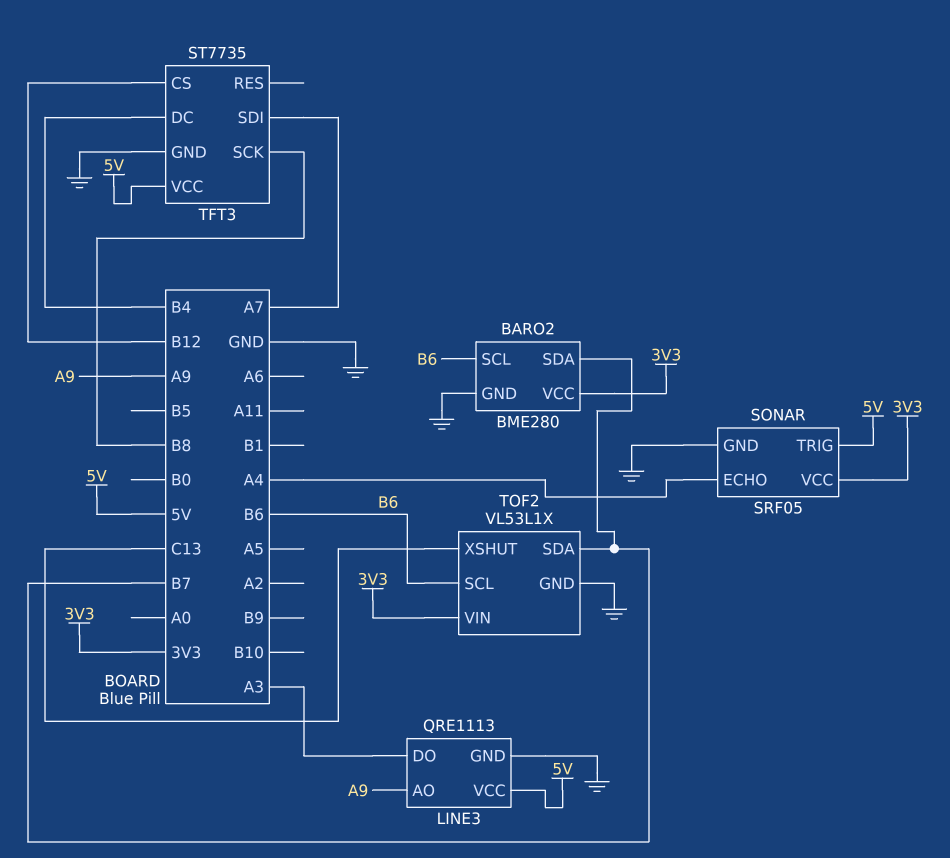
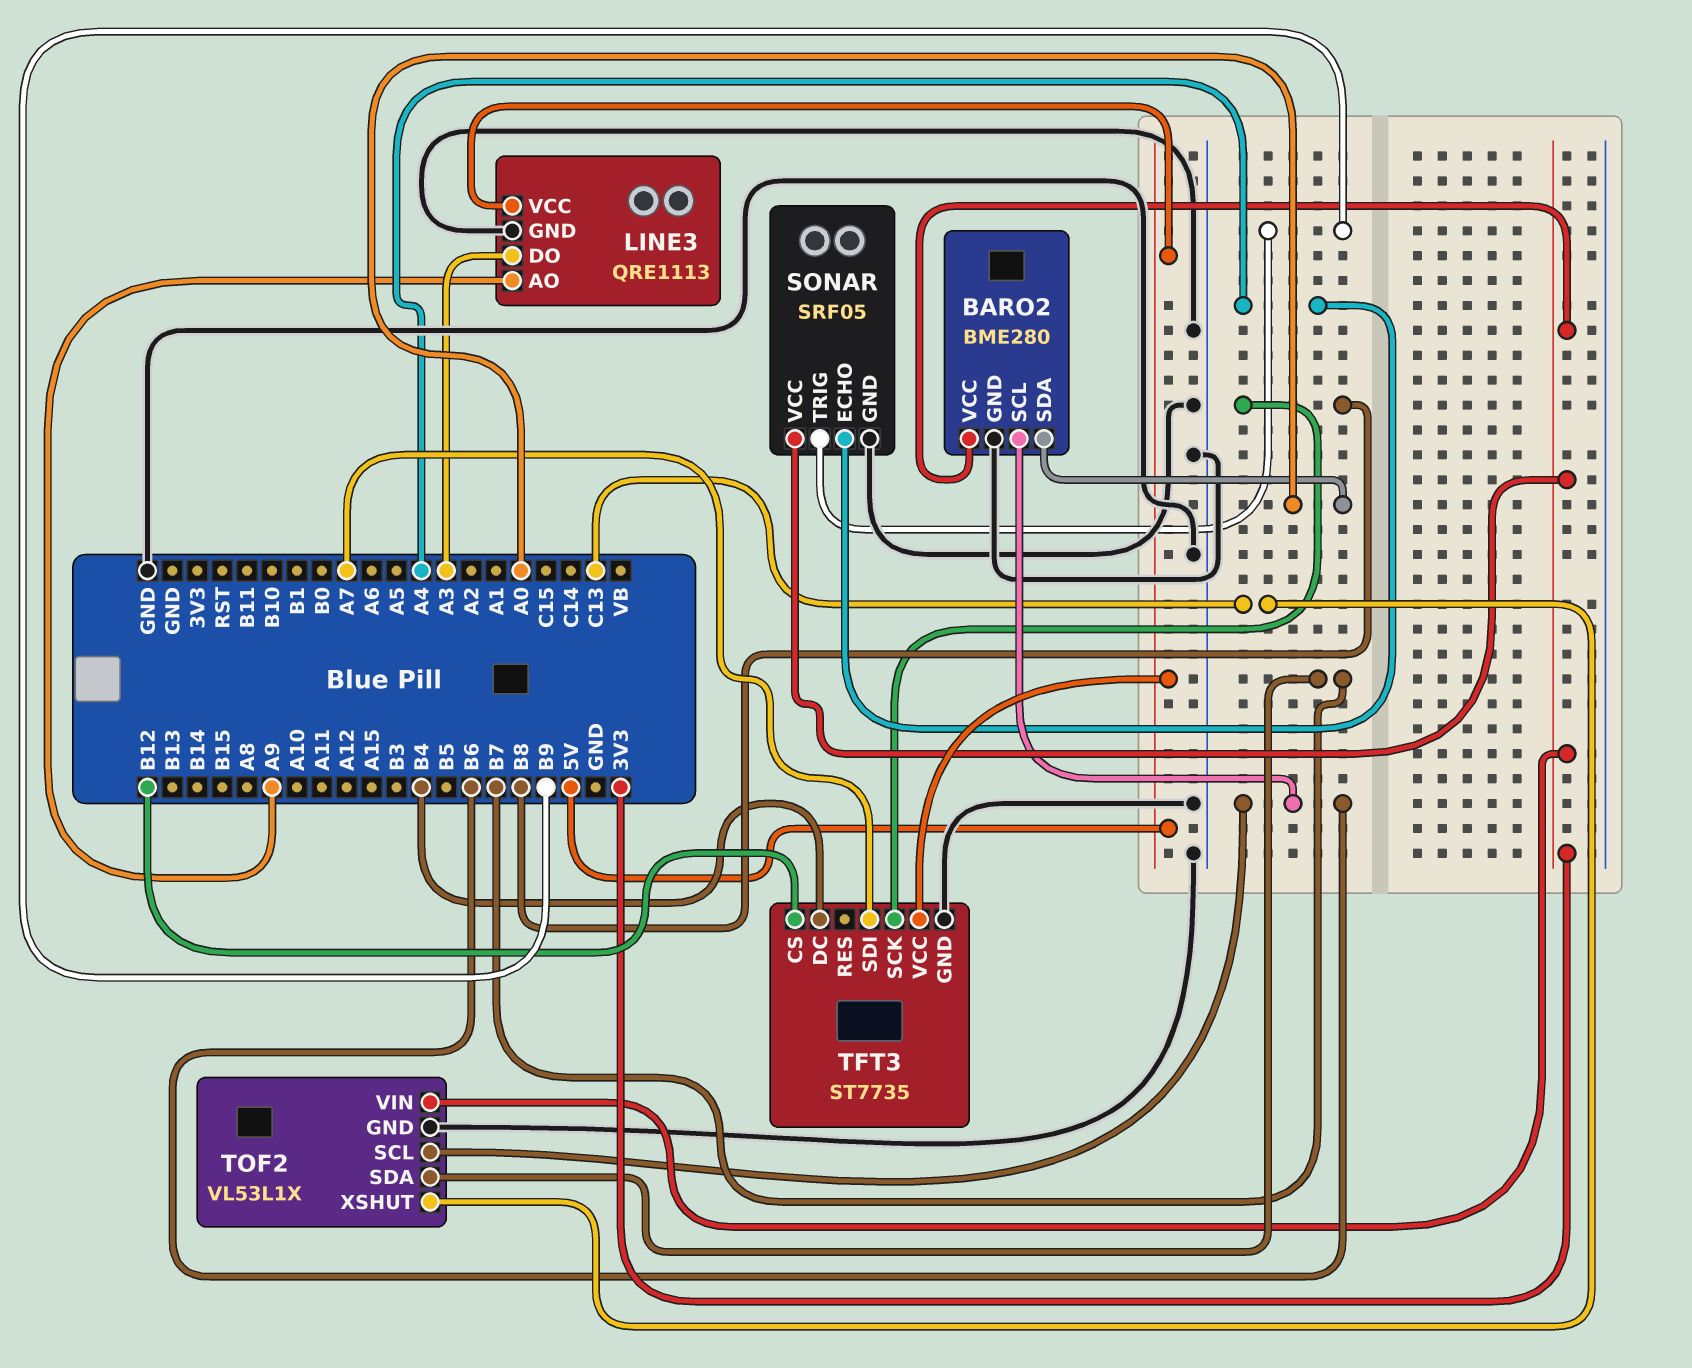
BARO2 pin SDA: B7 -> A0
SONAR pin TRIG: 5V -> B9

